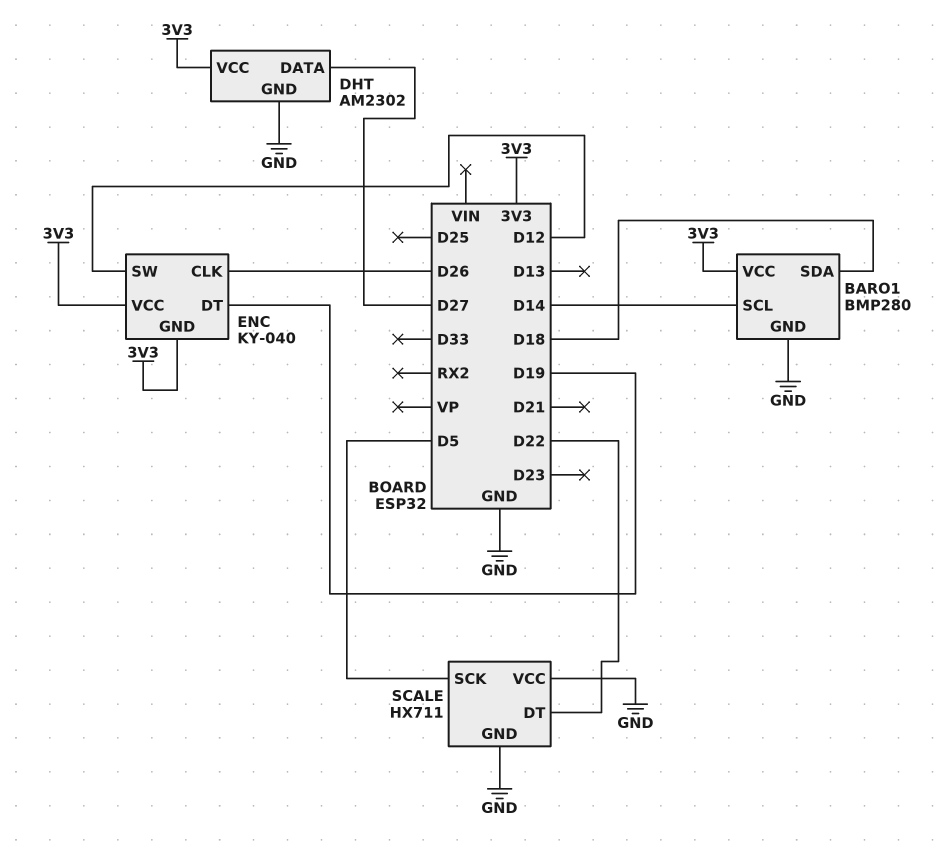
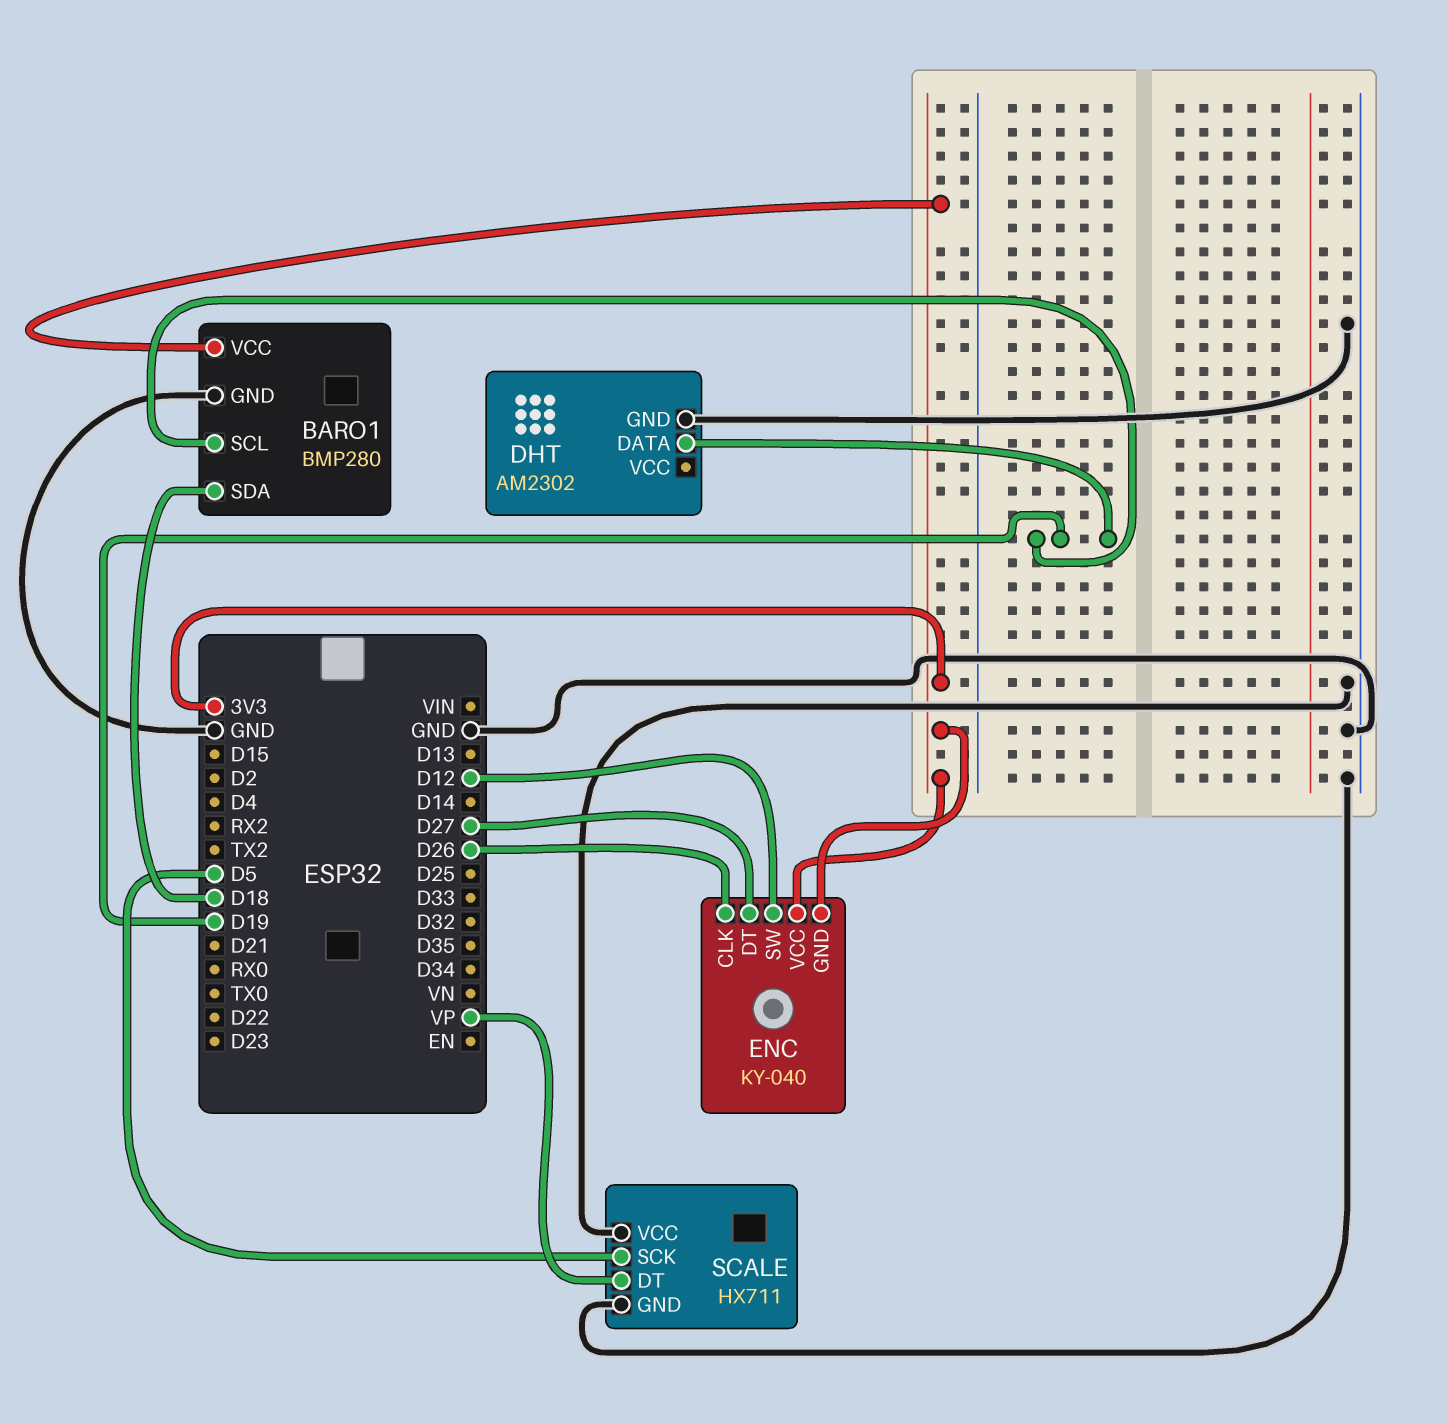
BARO1 pin SCL: D14 -> D19
DHT pin DATA: D27 -> D19
DHT pin VCC: 3V3 -> none
ENC pin DT: D19 -> D27
SCALE pin DT: D22 -> VP

